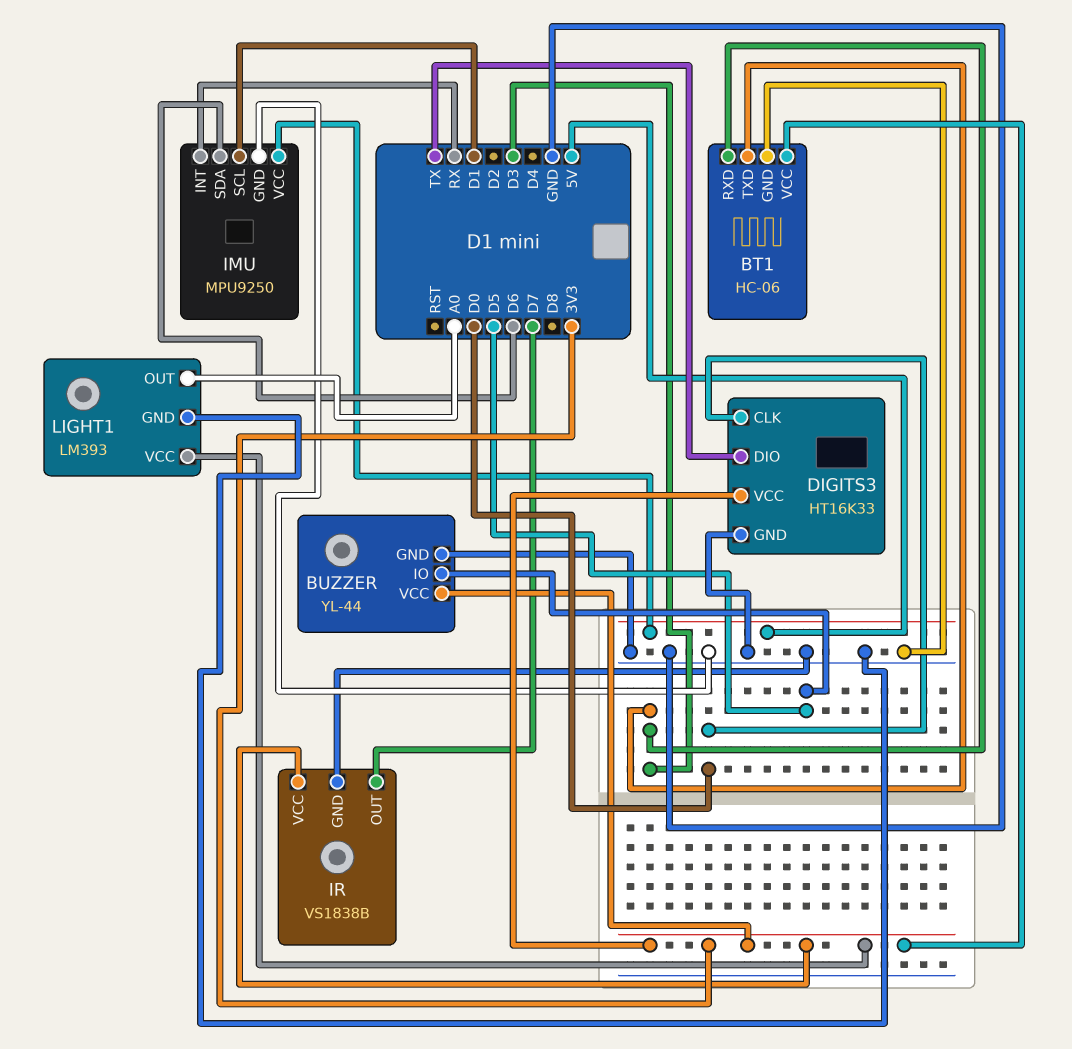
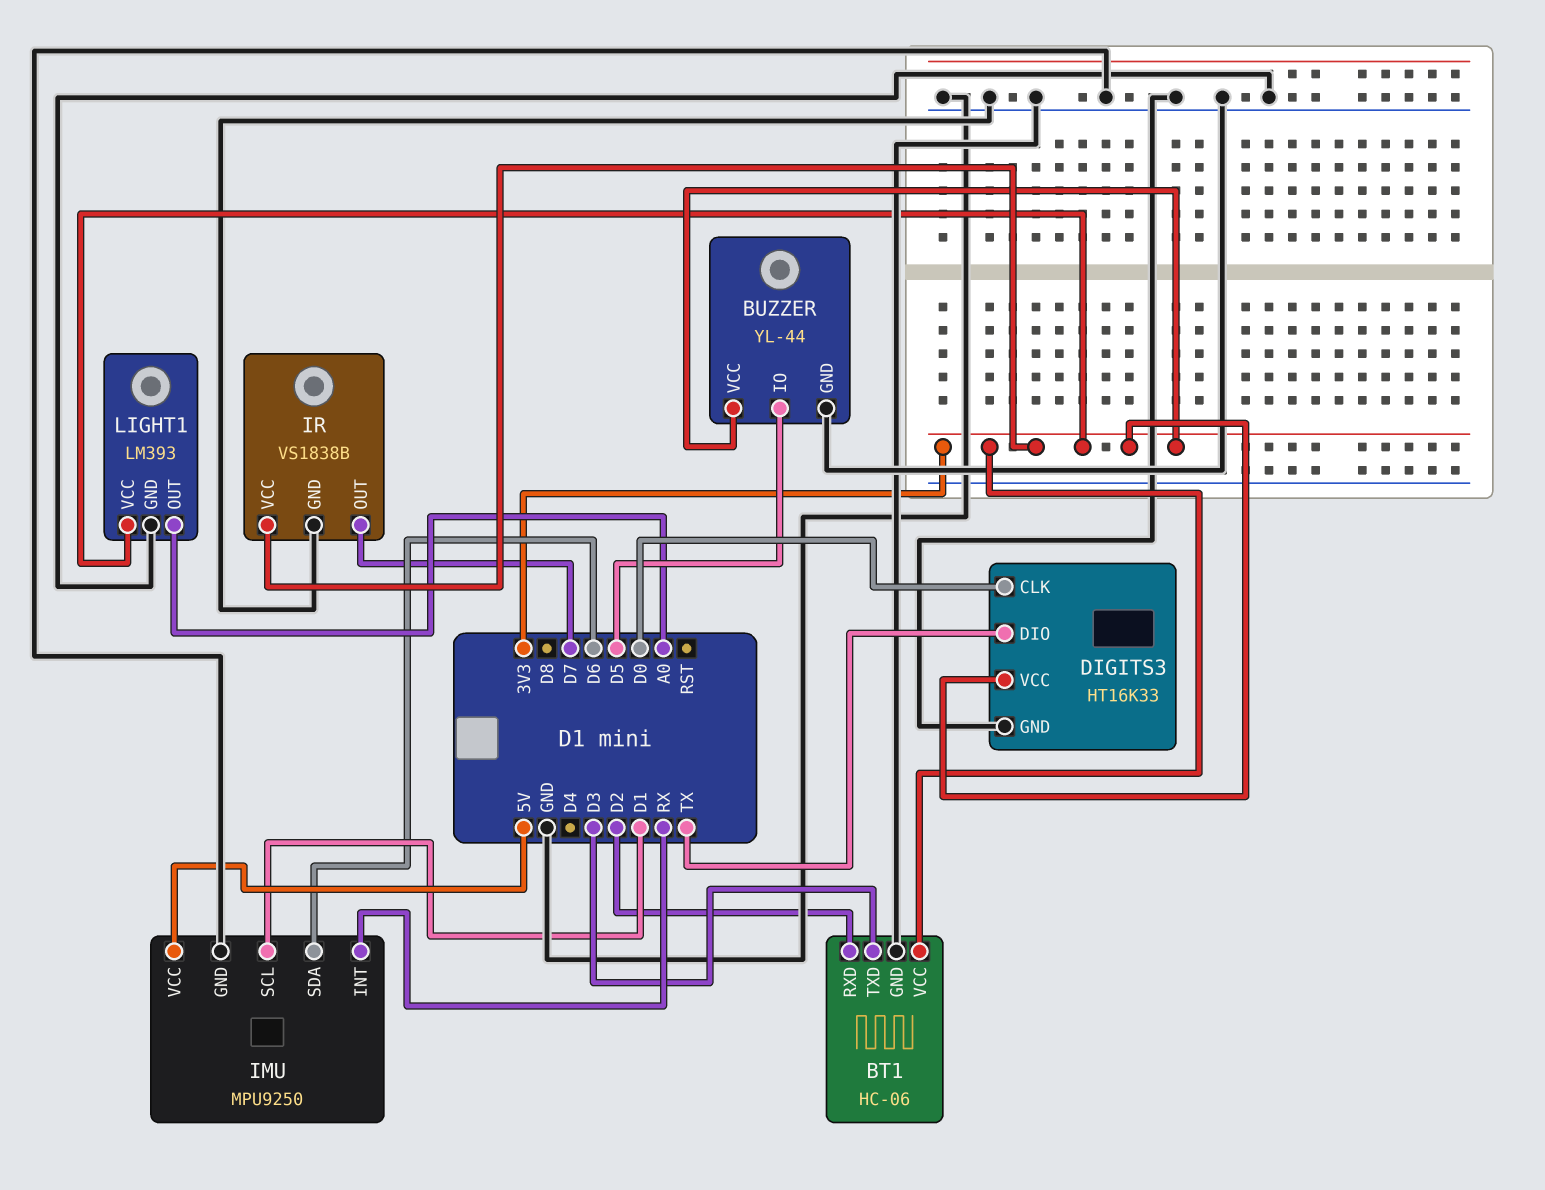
BT1 pin RXD: D3 -> D2

